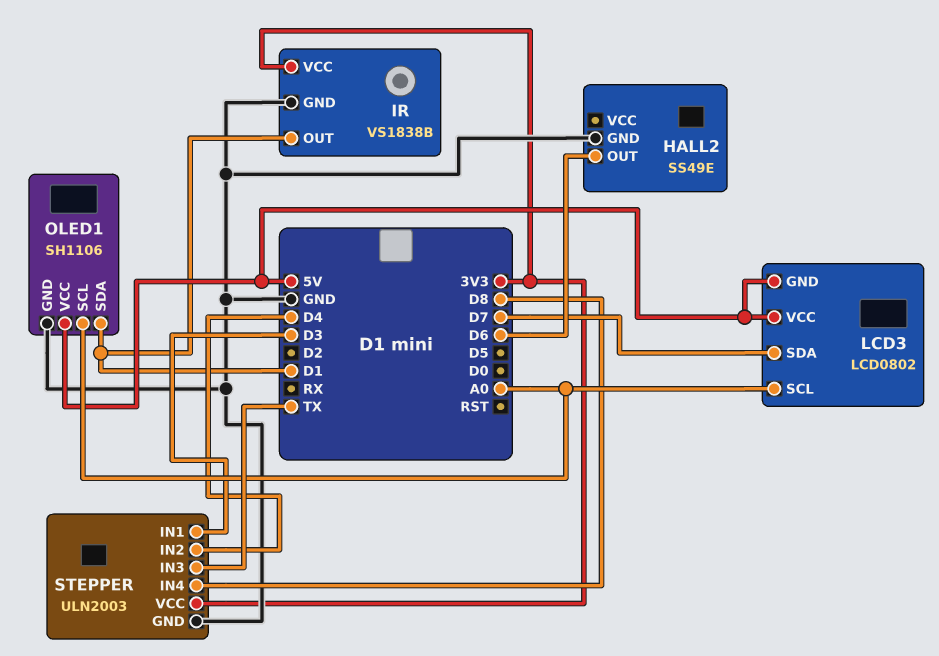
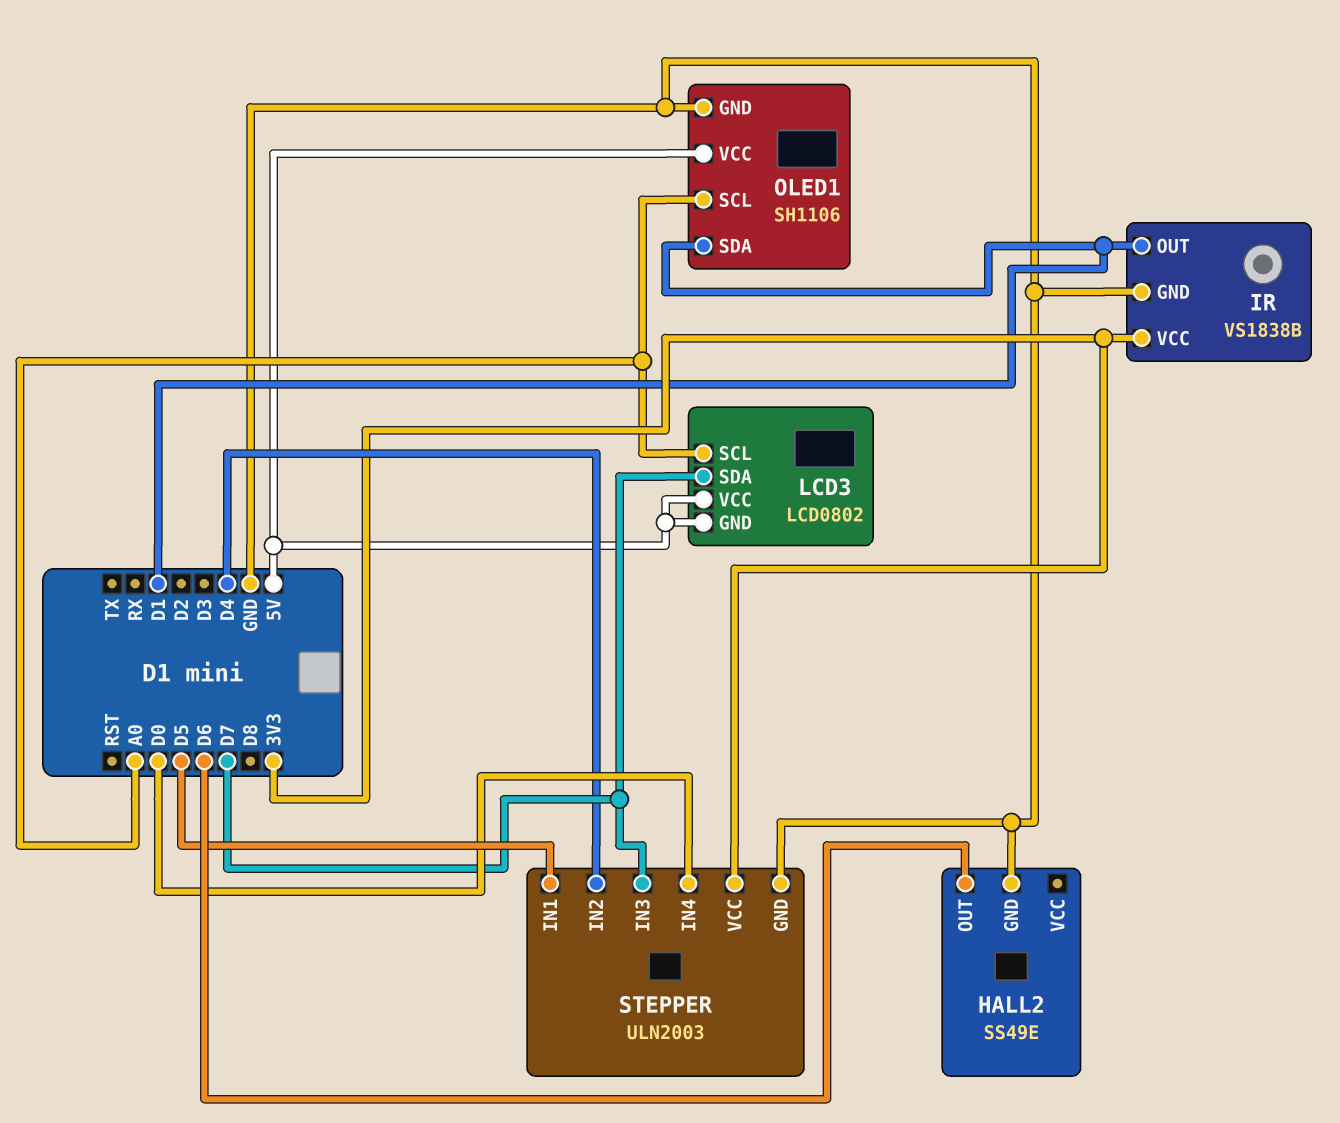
STEPPER pin IN1: D3 -> D5
STEPPER pin IN3: TX -> D7
STEPPER pin IN4: D8 -> D0

